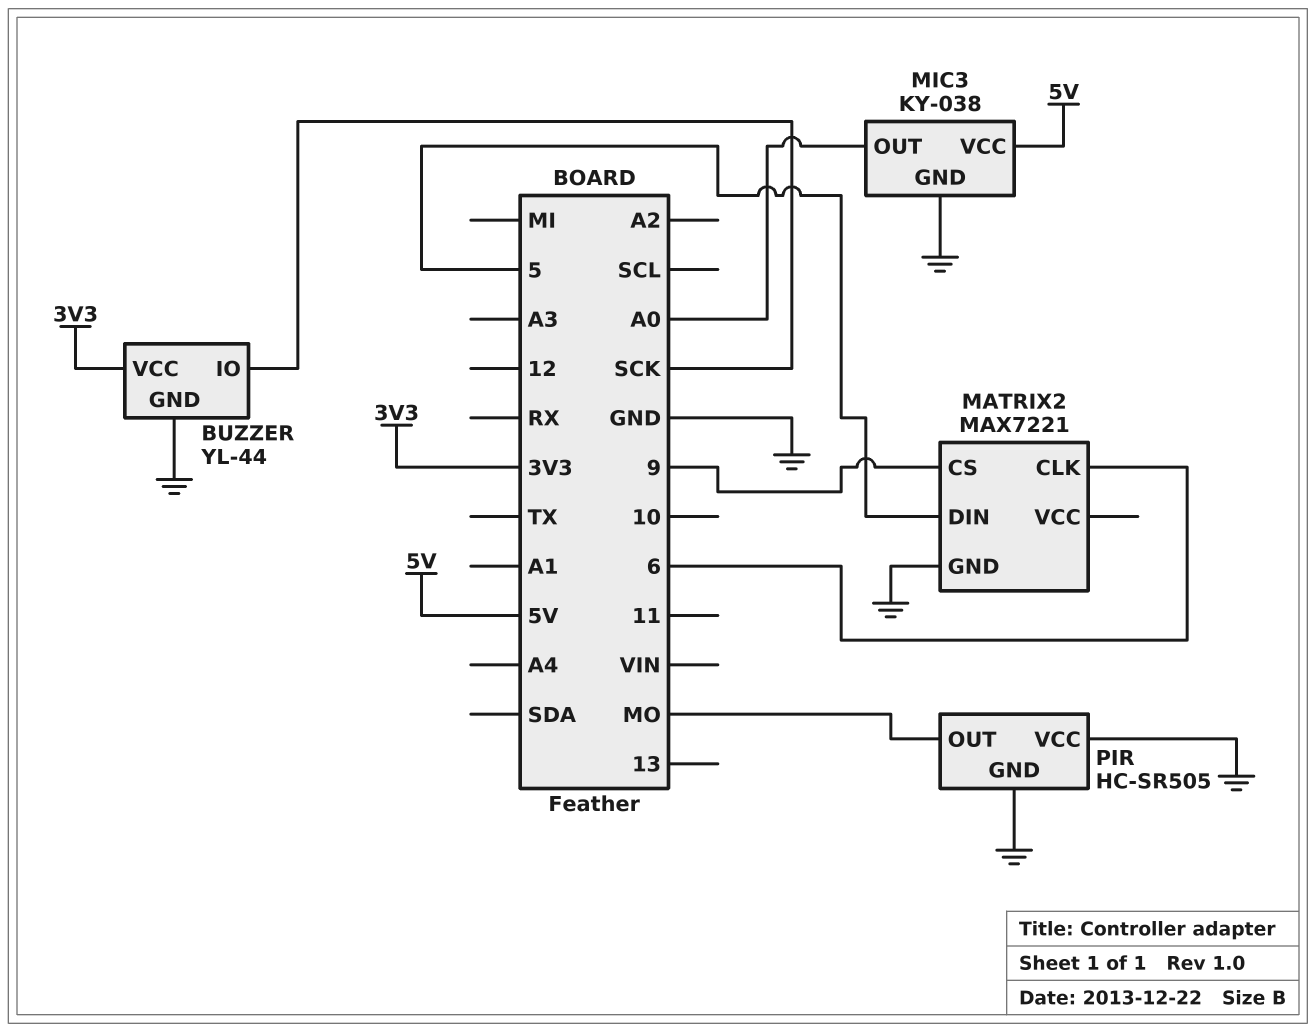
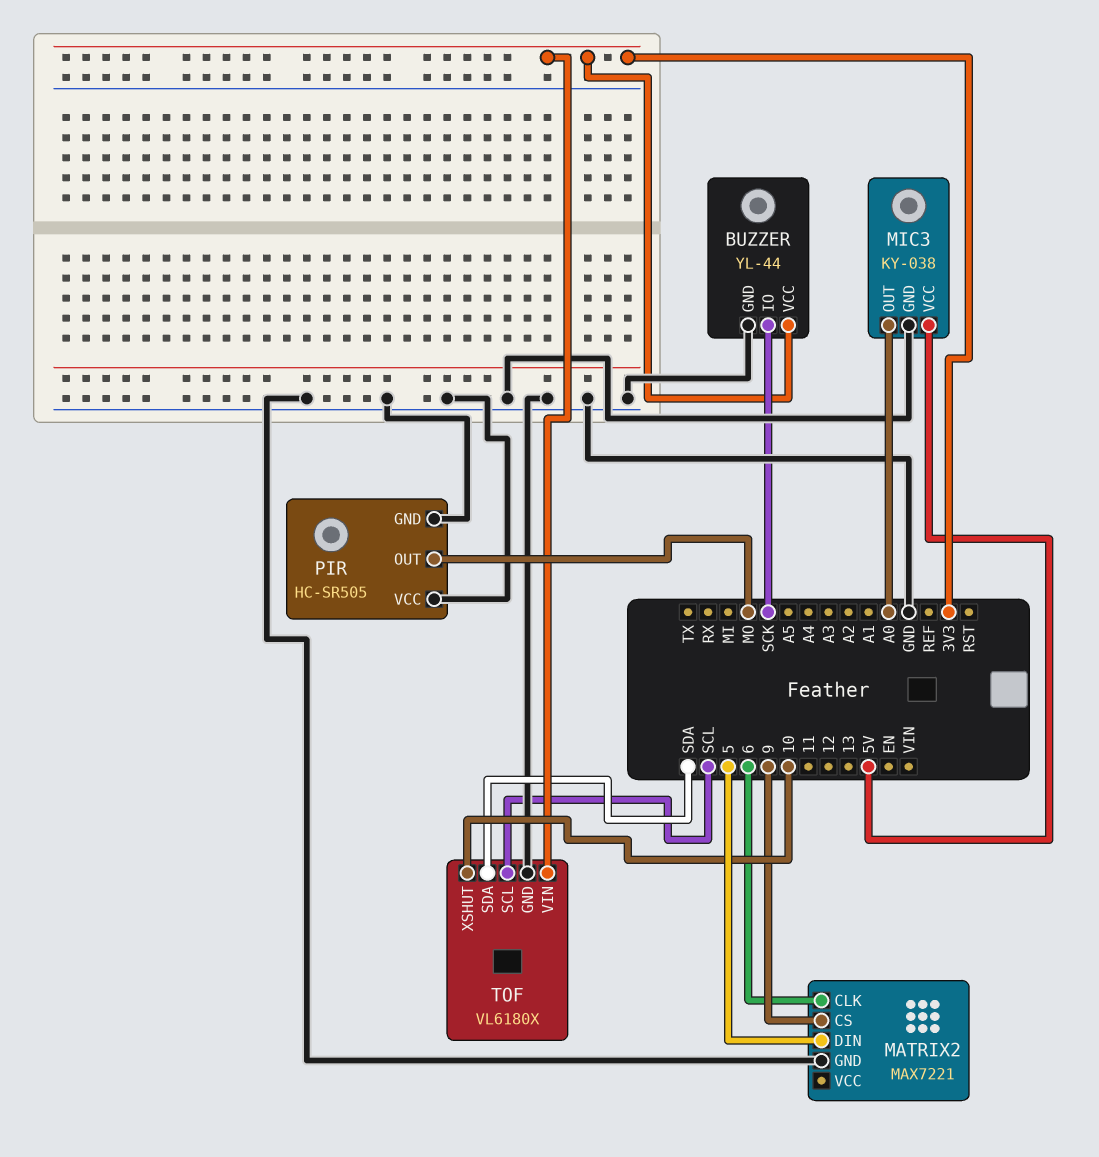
TOF: none -> VL6180X
TOF pin GND: none -> GND
TOF pin SCL: none -> SCL
TOF pin SDA: none -> SDA
TOF pin VIN: none -> 3V3
TOF pin XSHUT: none -> 10

